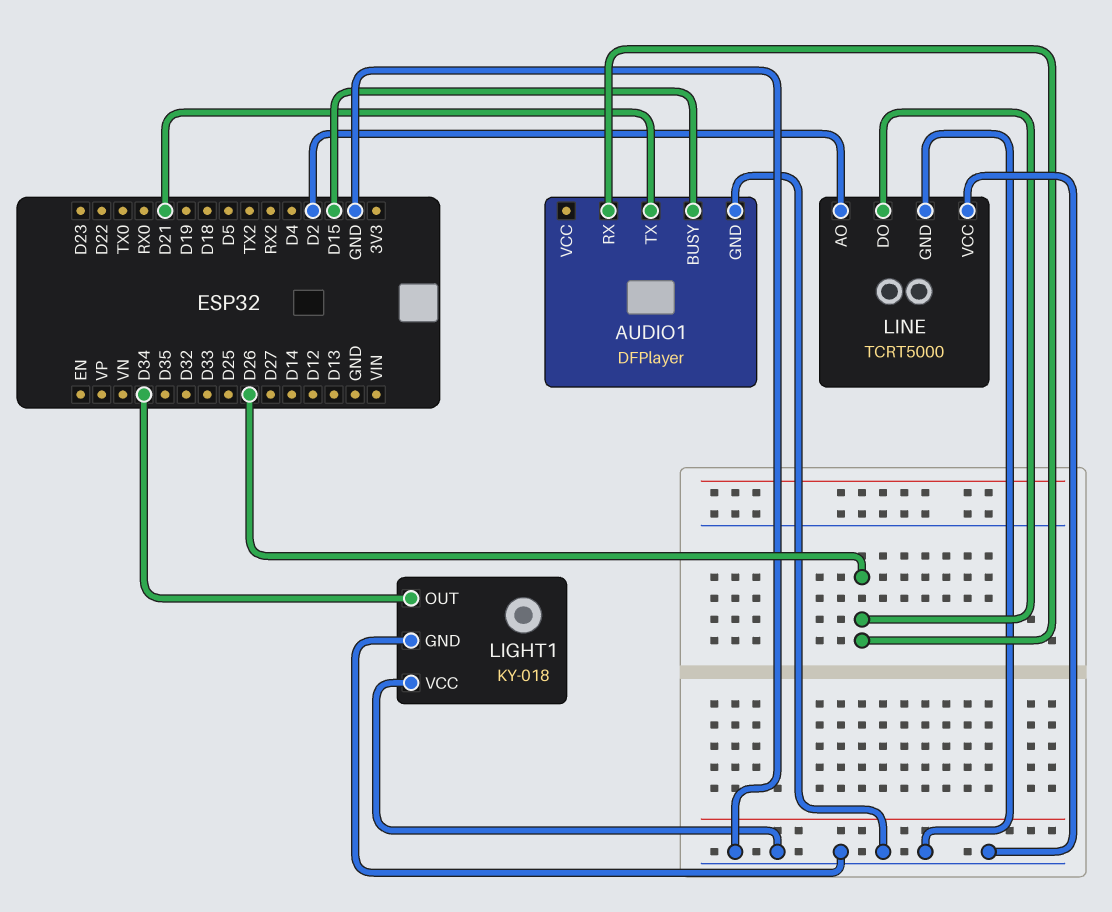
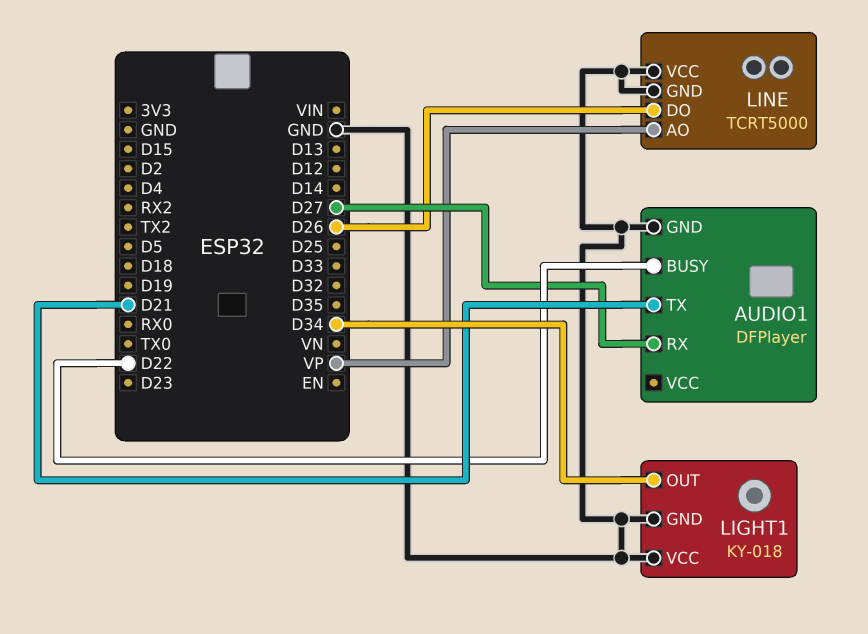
AUDIO1 pin BUSY: D15 -> D22
AUDIO1 pin RX: D26 -> D27
LINE pin AO: D2 -> VP

